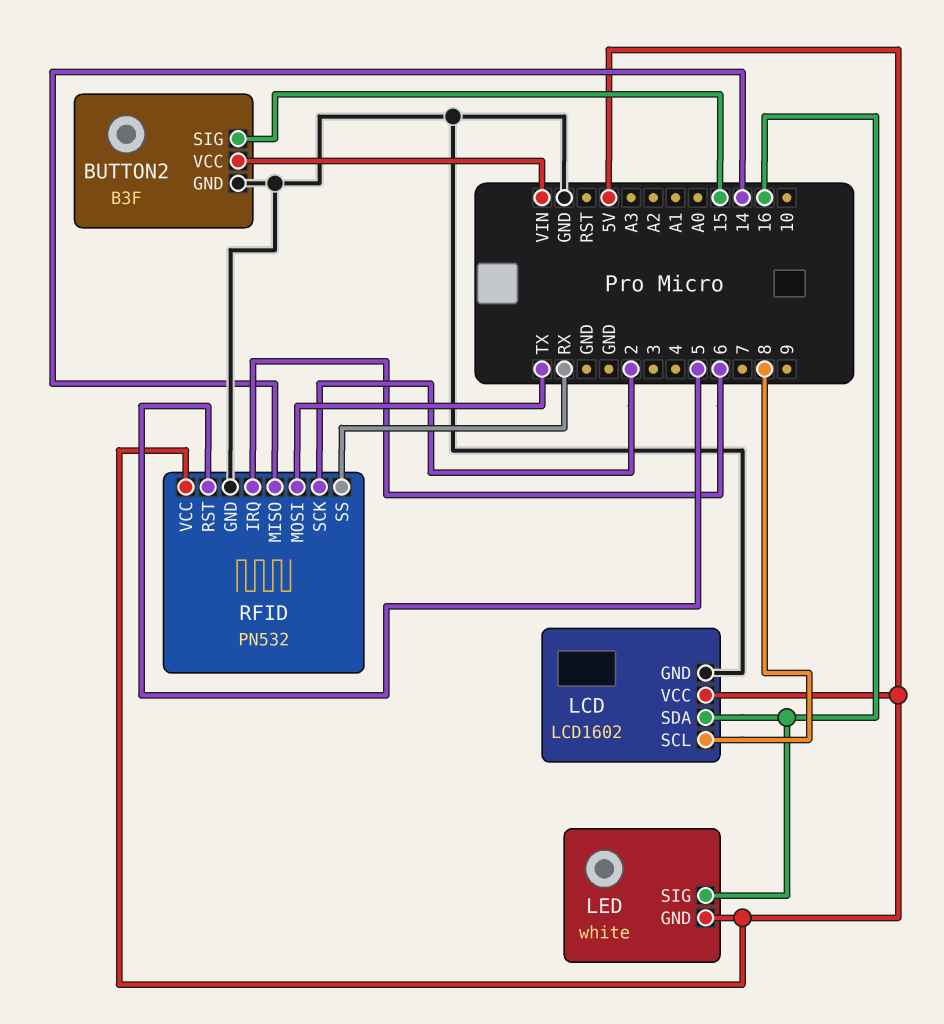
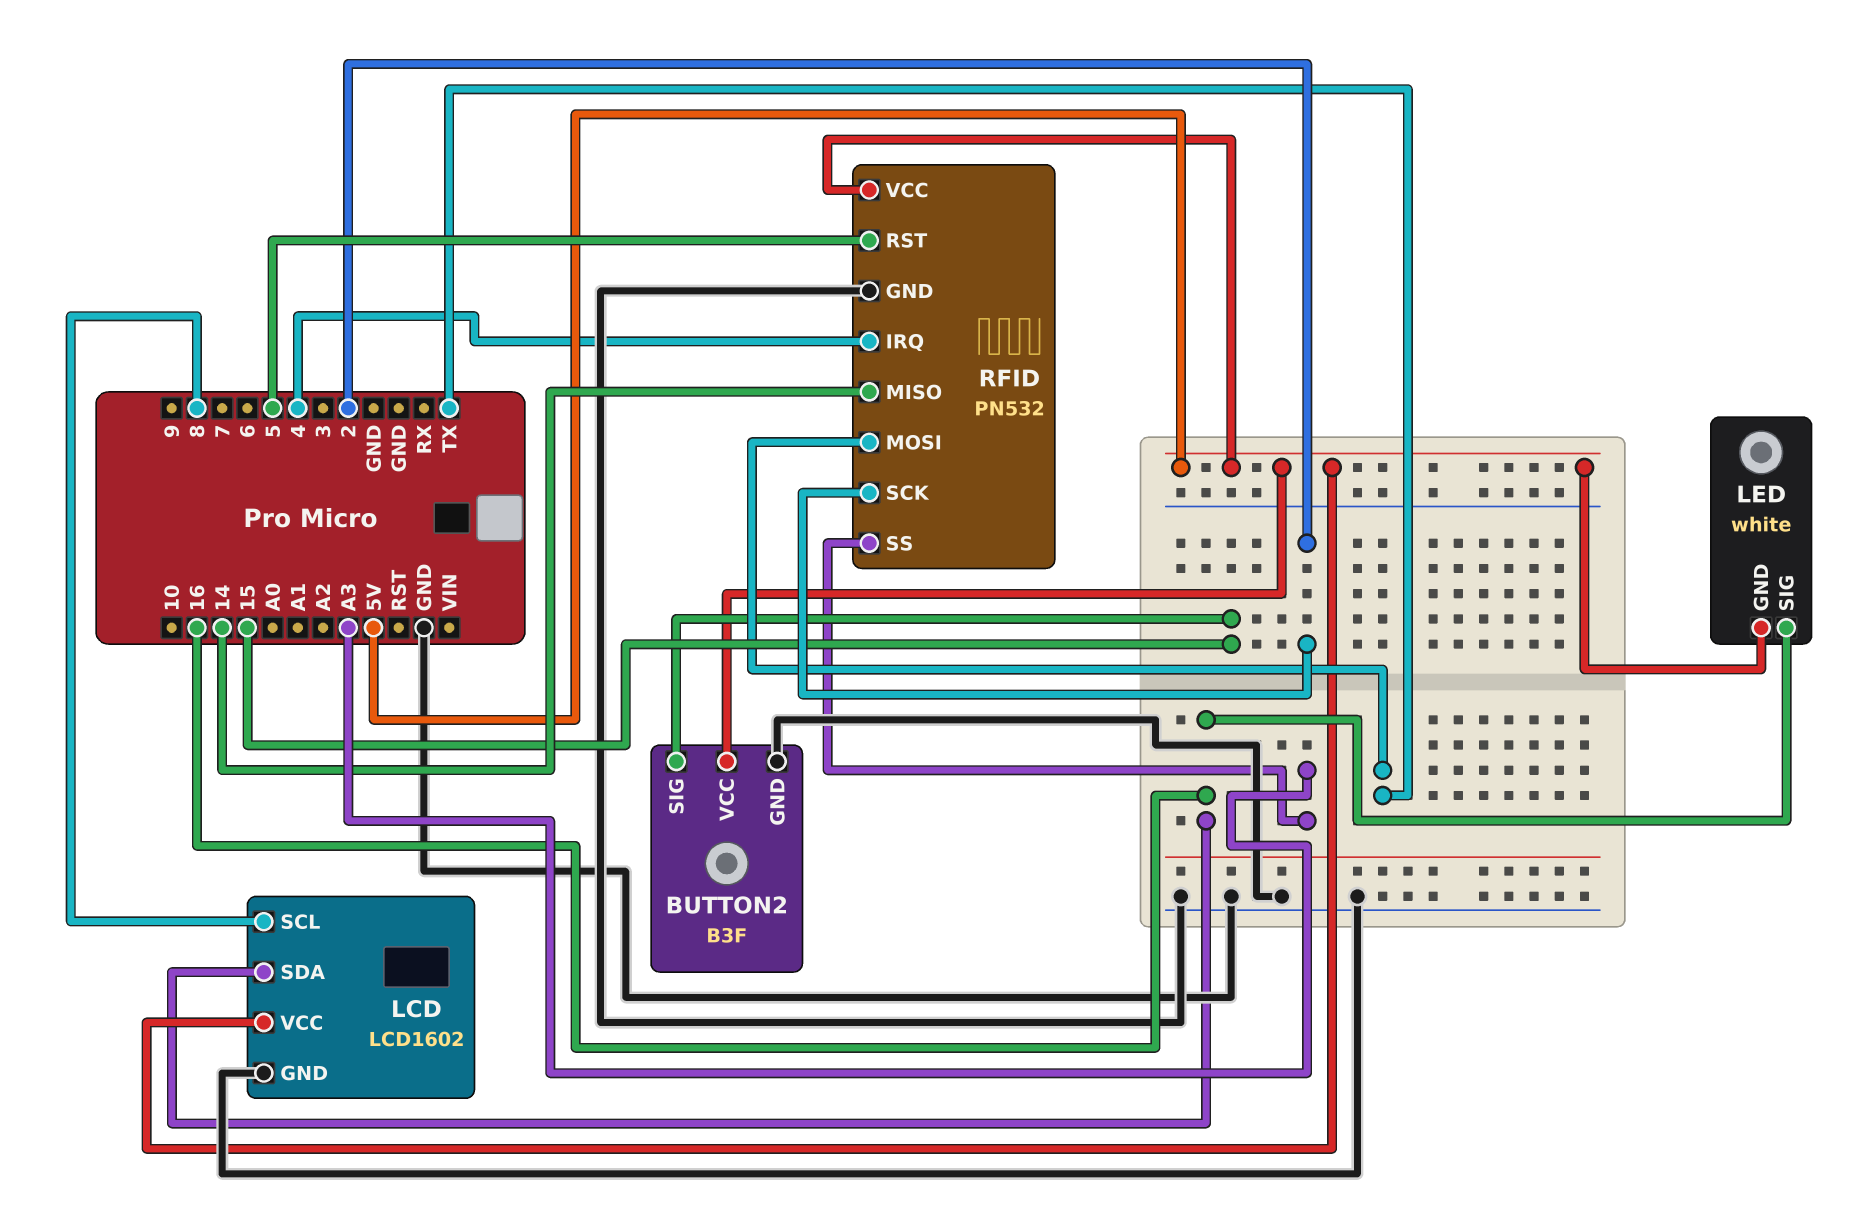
BUTTON2 pin VCC: VIN -> 5V
RFID pin IRQ: 6 -> 4
RFID pin SS: RX -> A3

